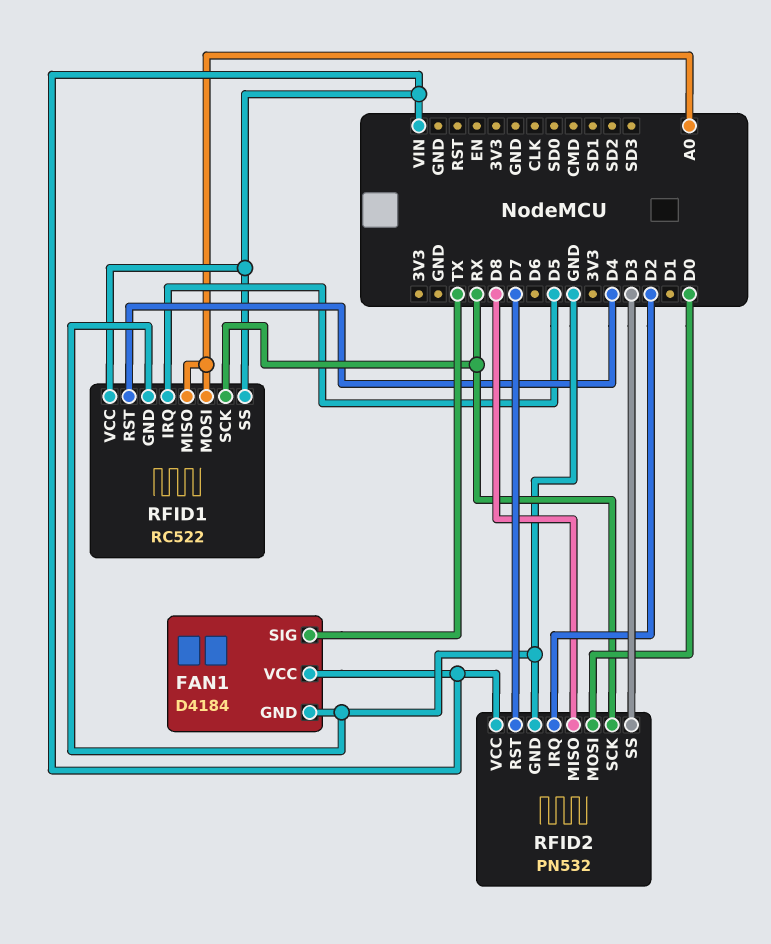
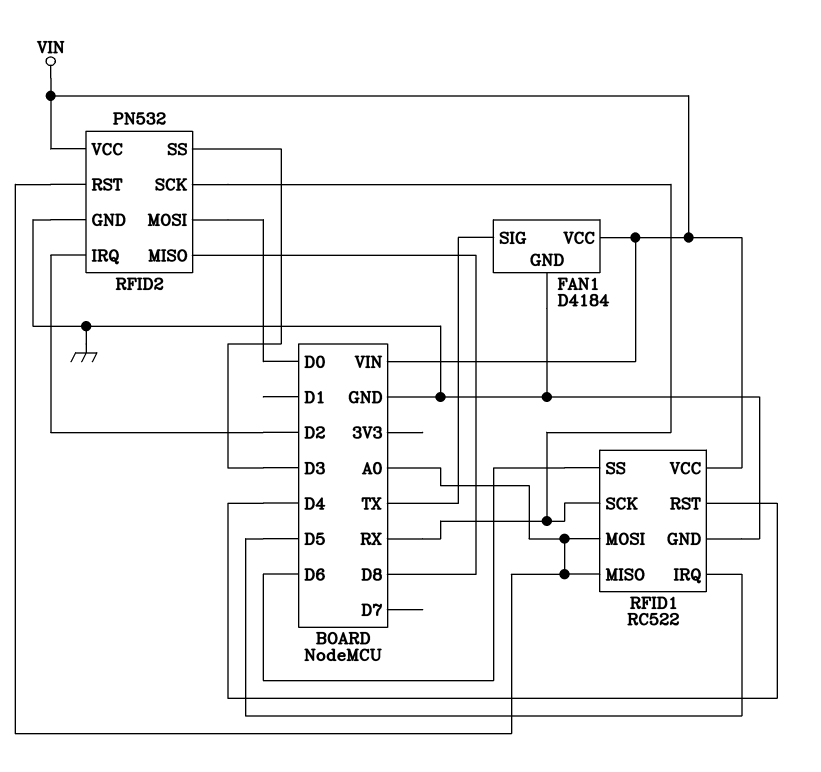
RFID1 pin SS: VIN -> D6
RFID2 pin RST: D7 -> A0

